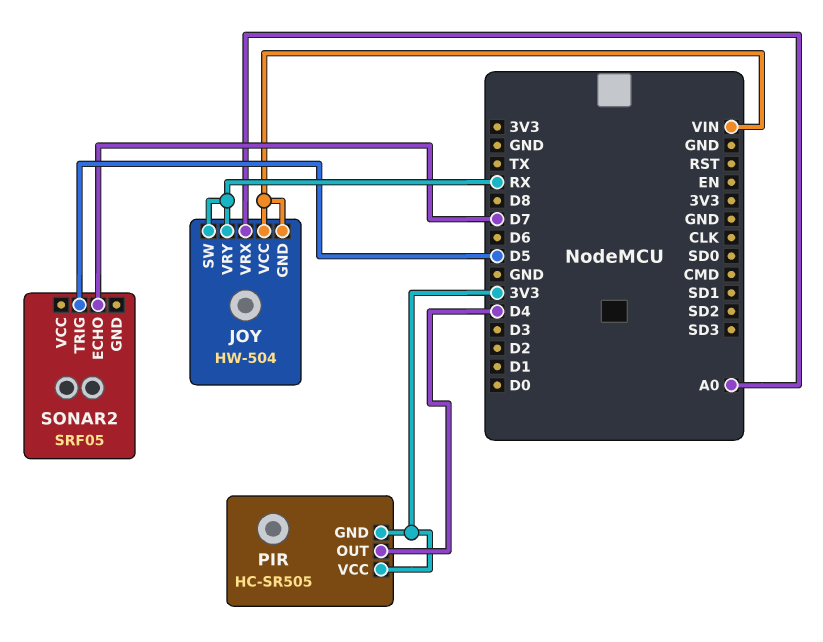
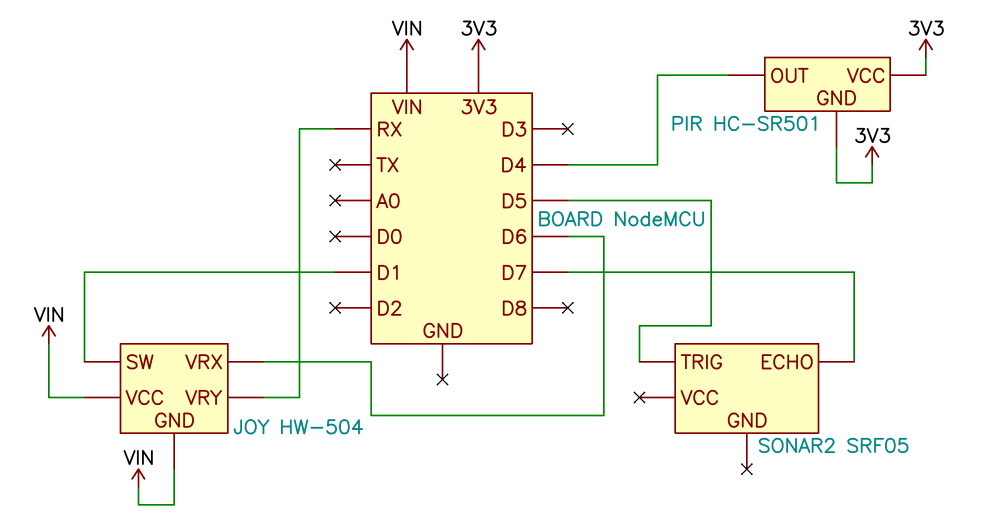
JOY pin SW: RX -> D1
JOY pin VRX: A0 -> D6
PIR: HC-SR505 -> HC-SR501

